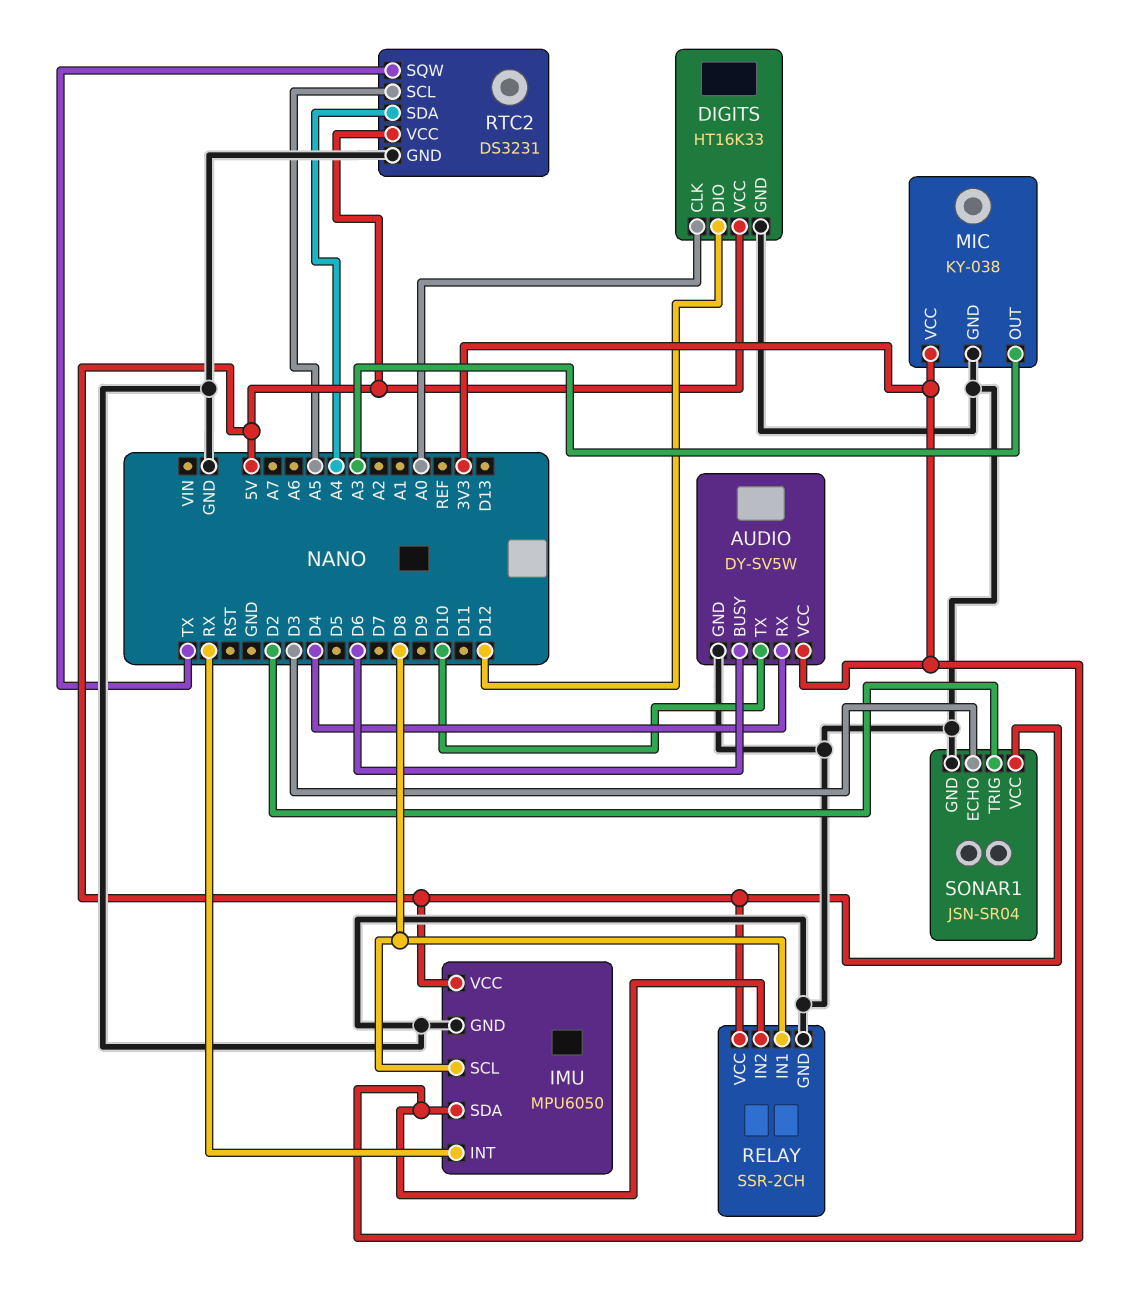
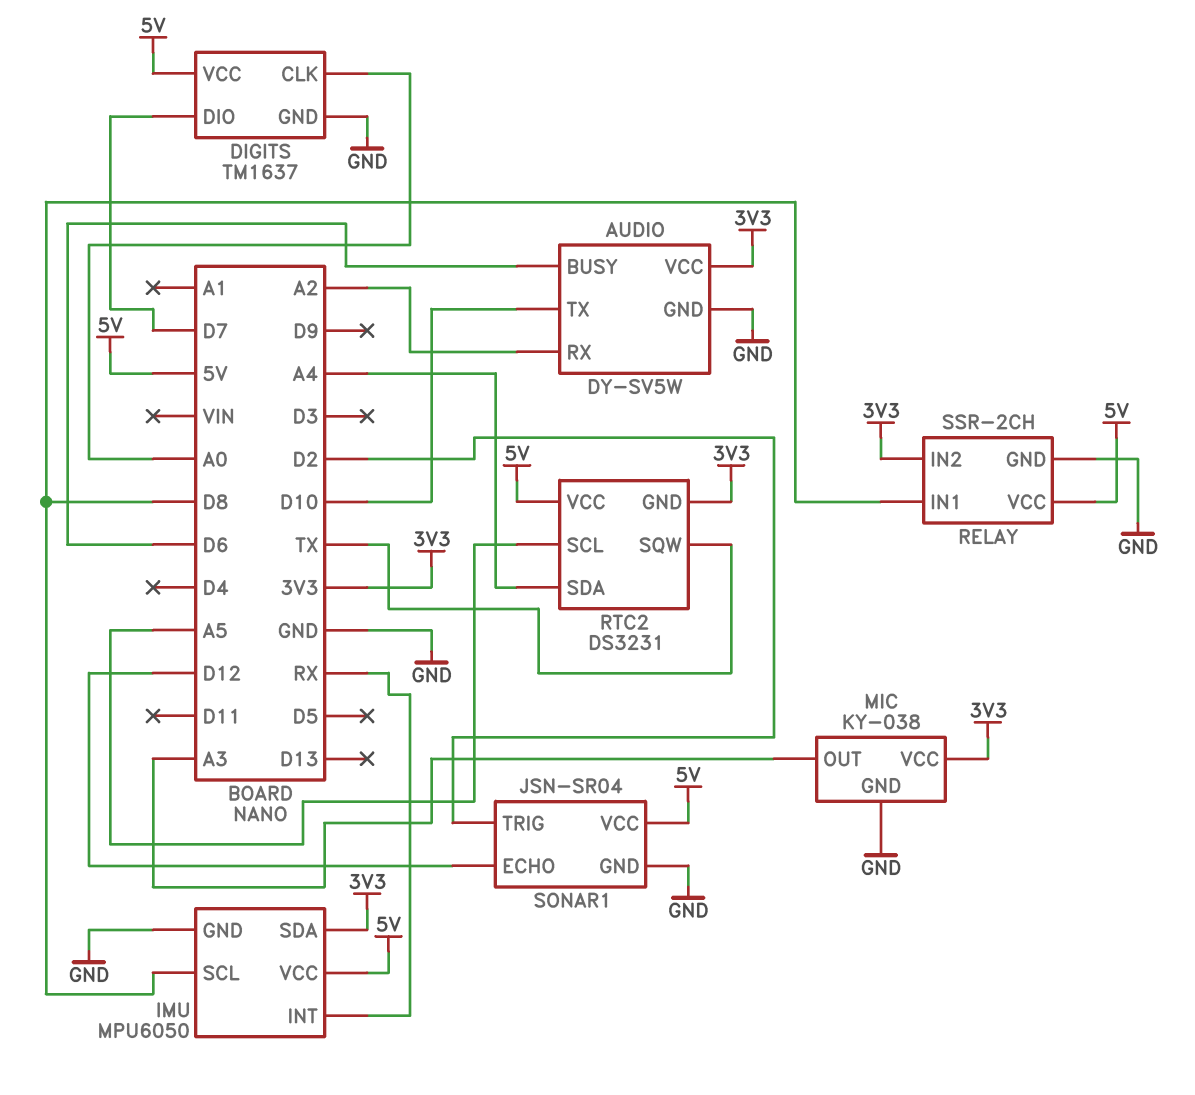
AUDIO pin RX: D4 -> A2
DIGITS: HT16K33 -> TM1637
DIGITS pin DIO: D12 -> D7
RTC2 pin GND: GND -> 3V3
SONAR1 pin ECHO: D3 -> D12

